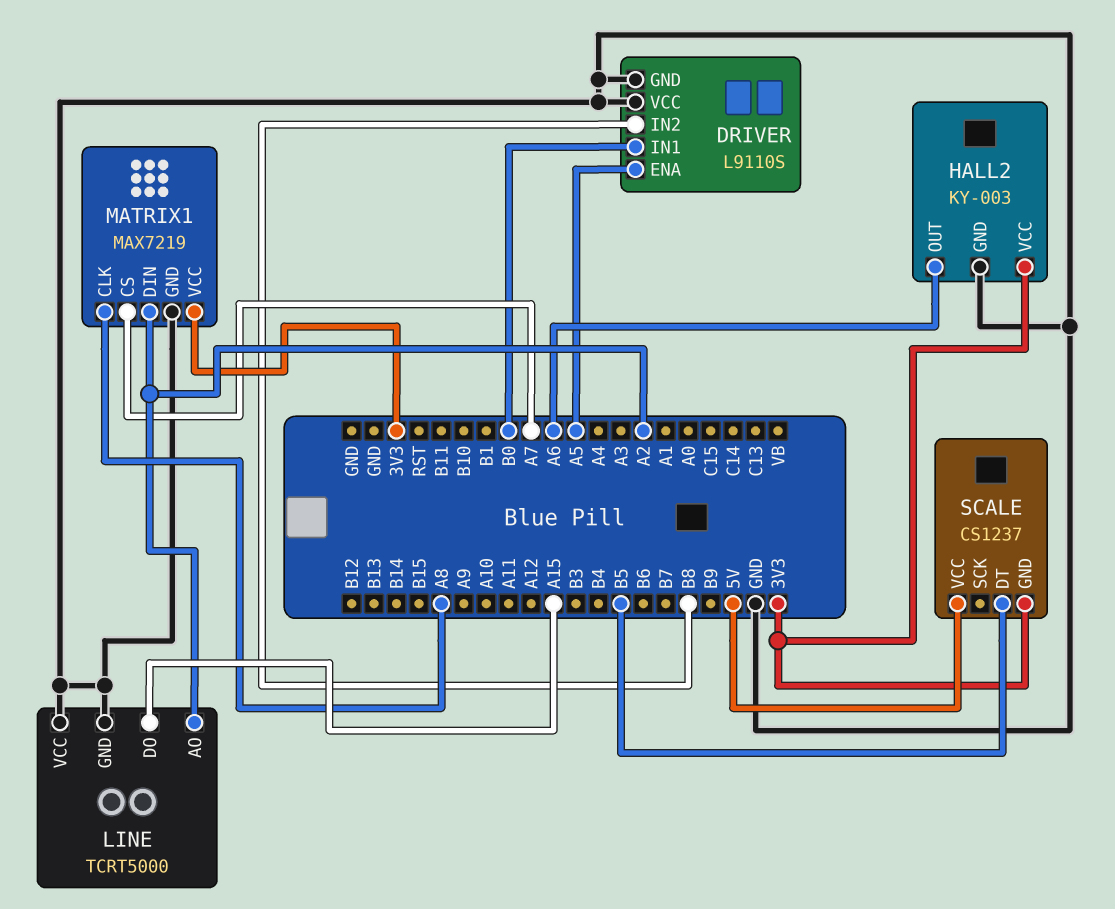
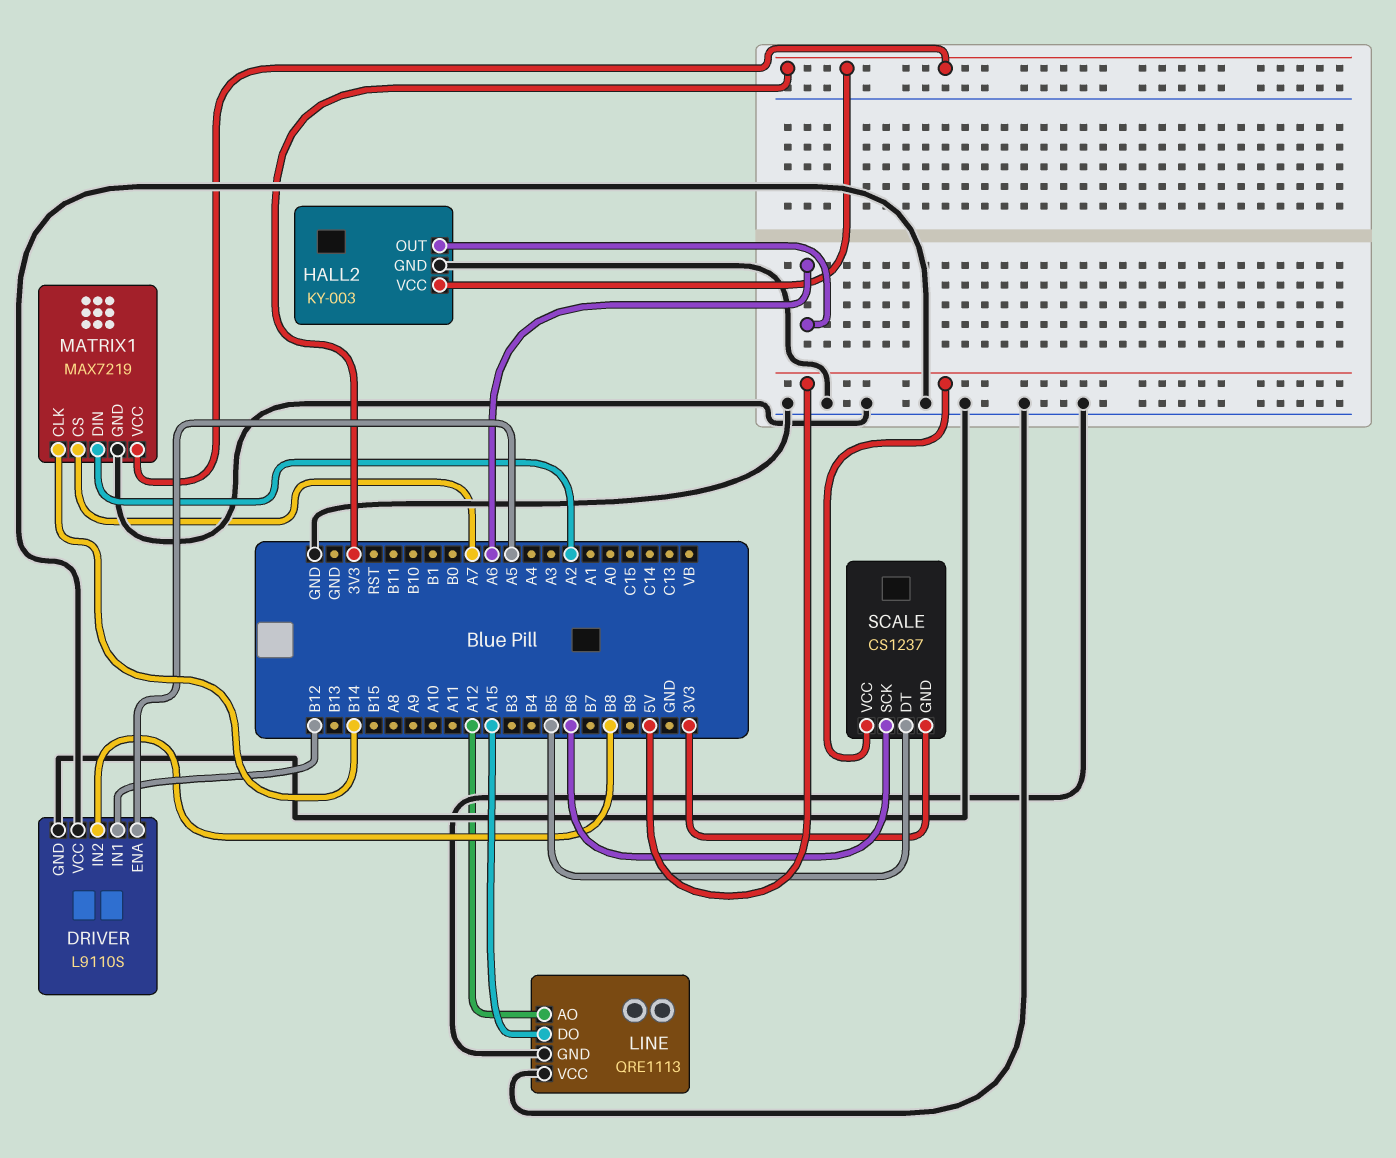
DRIVER pin IN1: B0 -> B12
LINE: TCRT5000 -> QRE1113
LINE pin AO: A2 -> A12
MATRIX1 pin CLK: A8 -> B14
SCALE pin SCK: none -> B6

